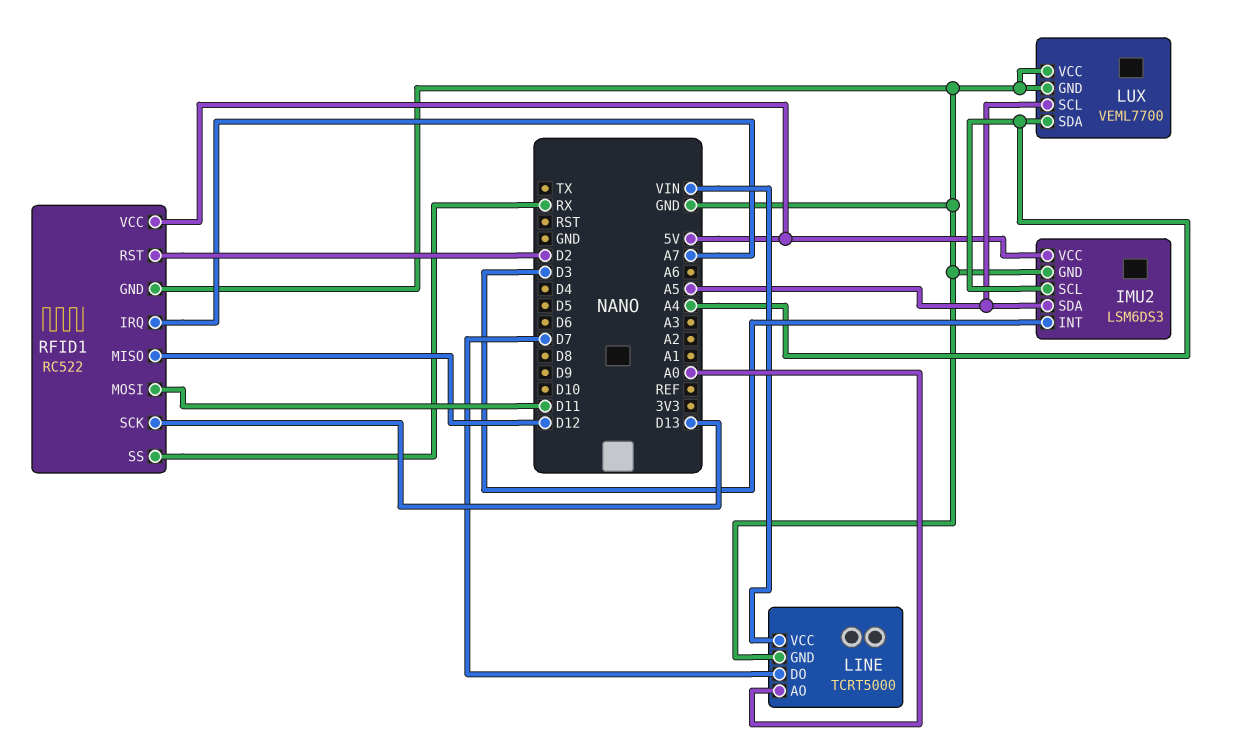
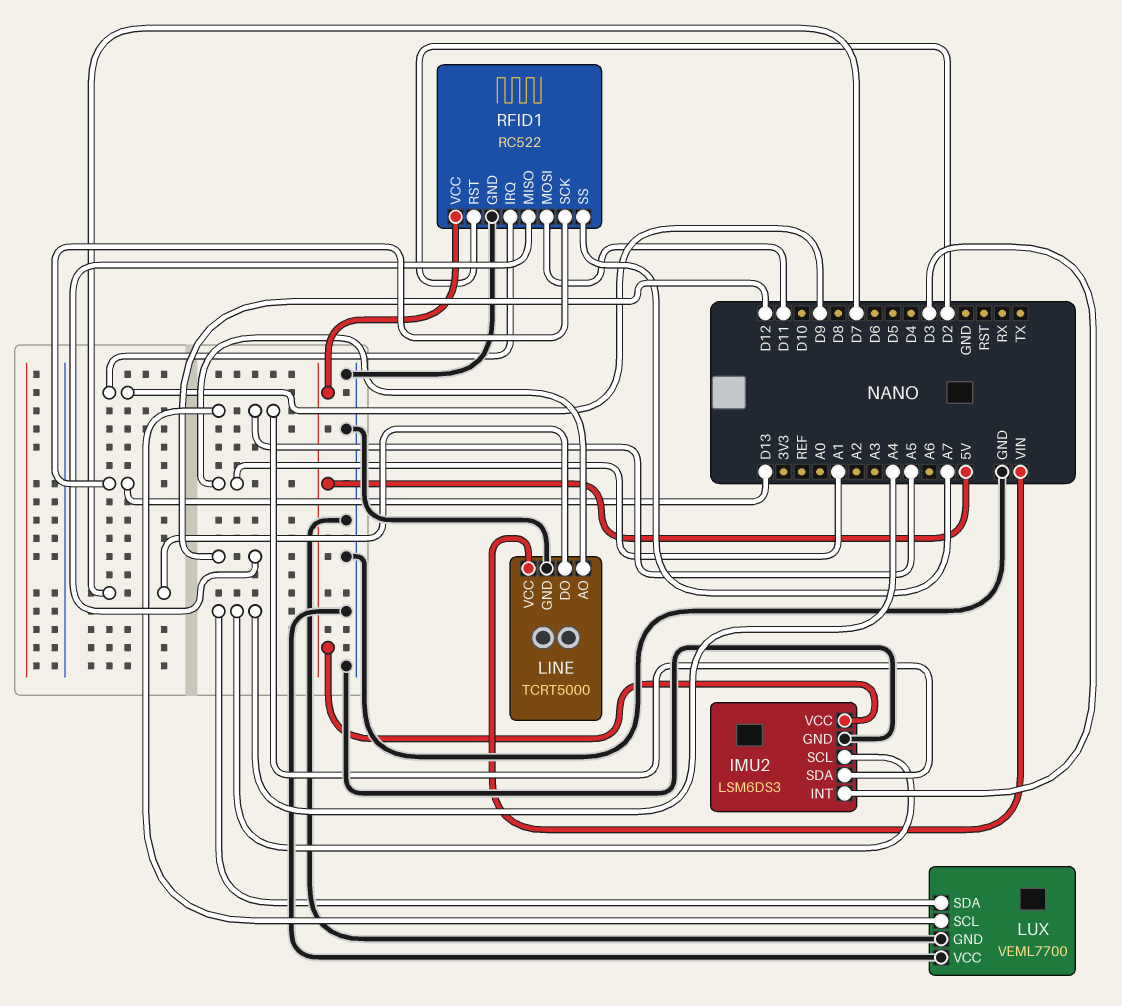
LINE pin AO: A0 -> A1
RFID1 pin IRQ: A7 -> D9
RFID1 pin SS: RX -> A7

